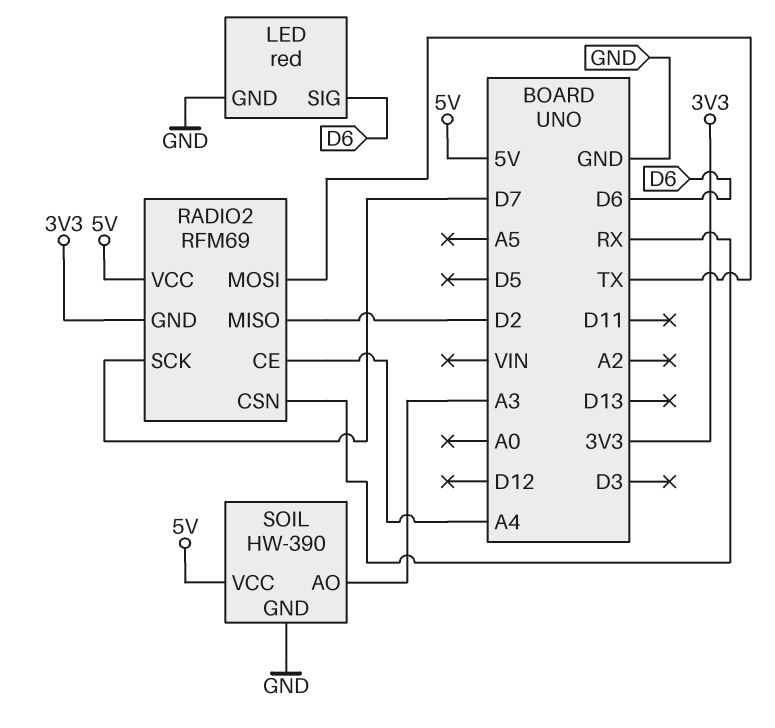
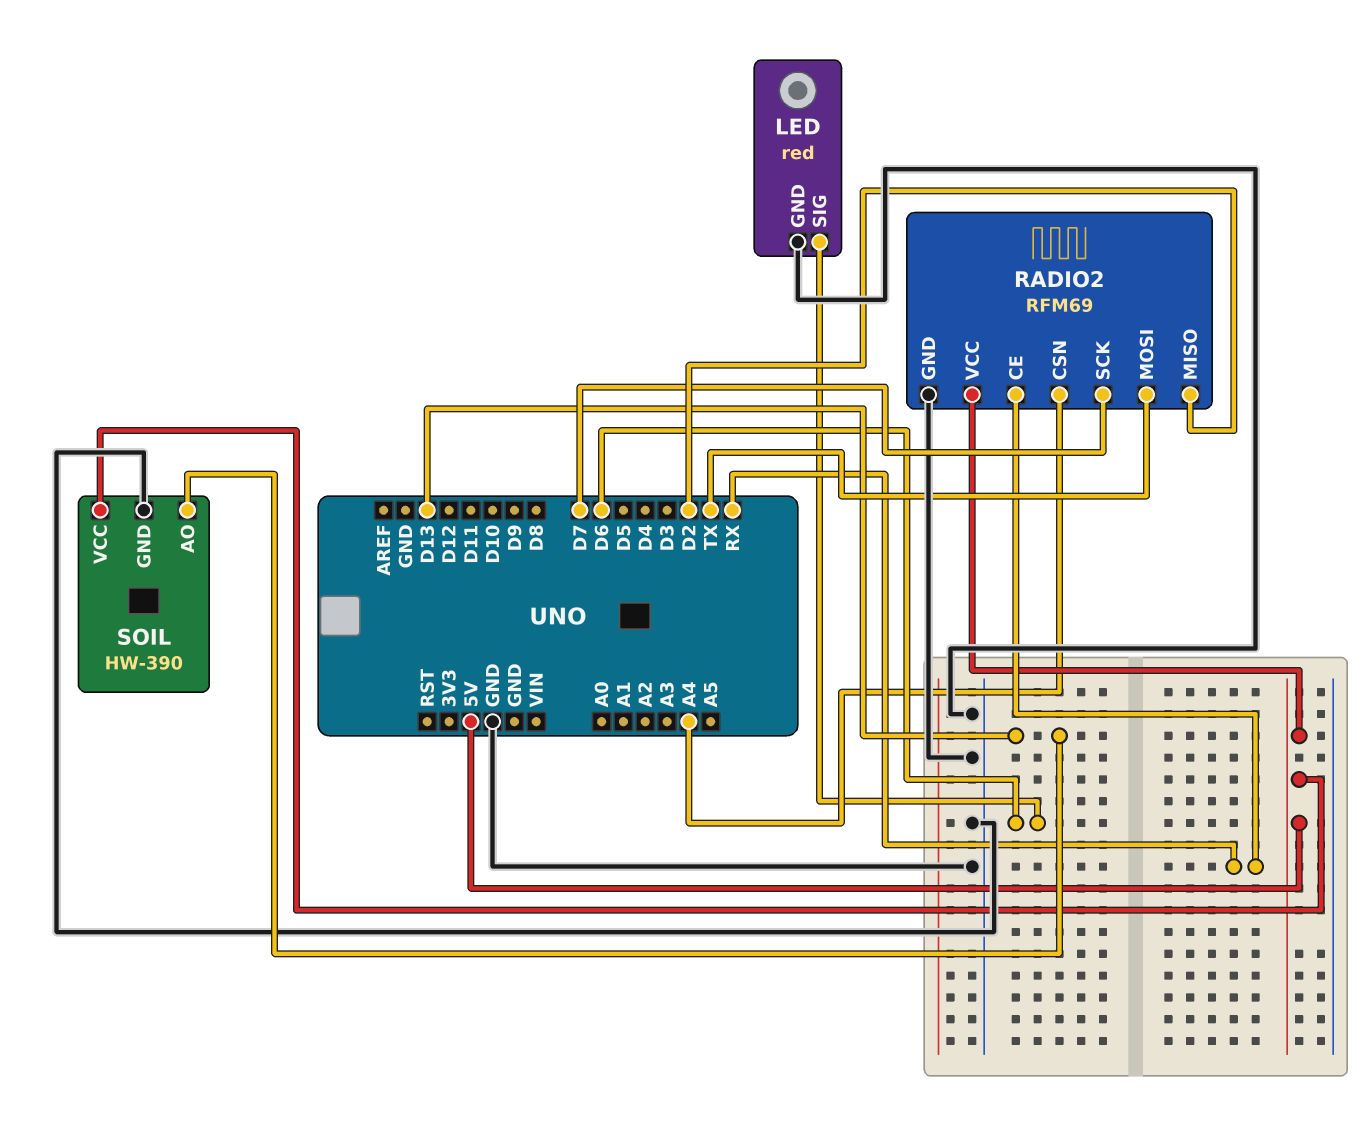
RADIO2 pin CE: A4 -> RX
RADIO2 pin CSN: RX -> A4
RADIO2 pin GND: 3V3 -> GND
SOIL pin AO: A3 -> D13

